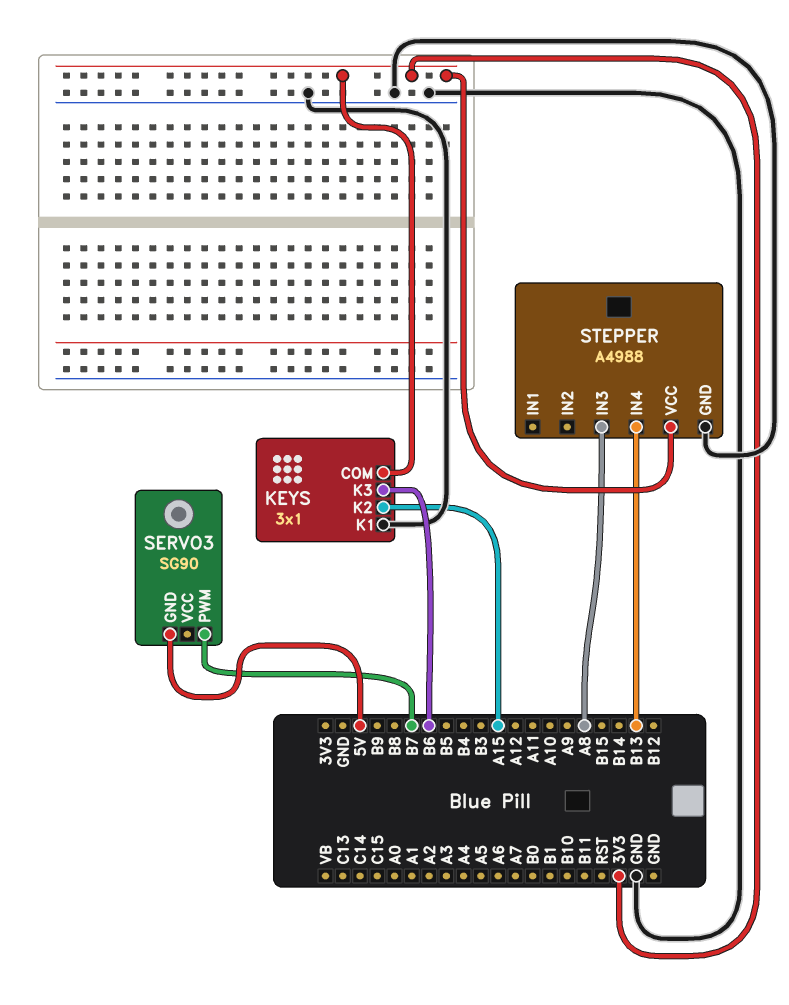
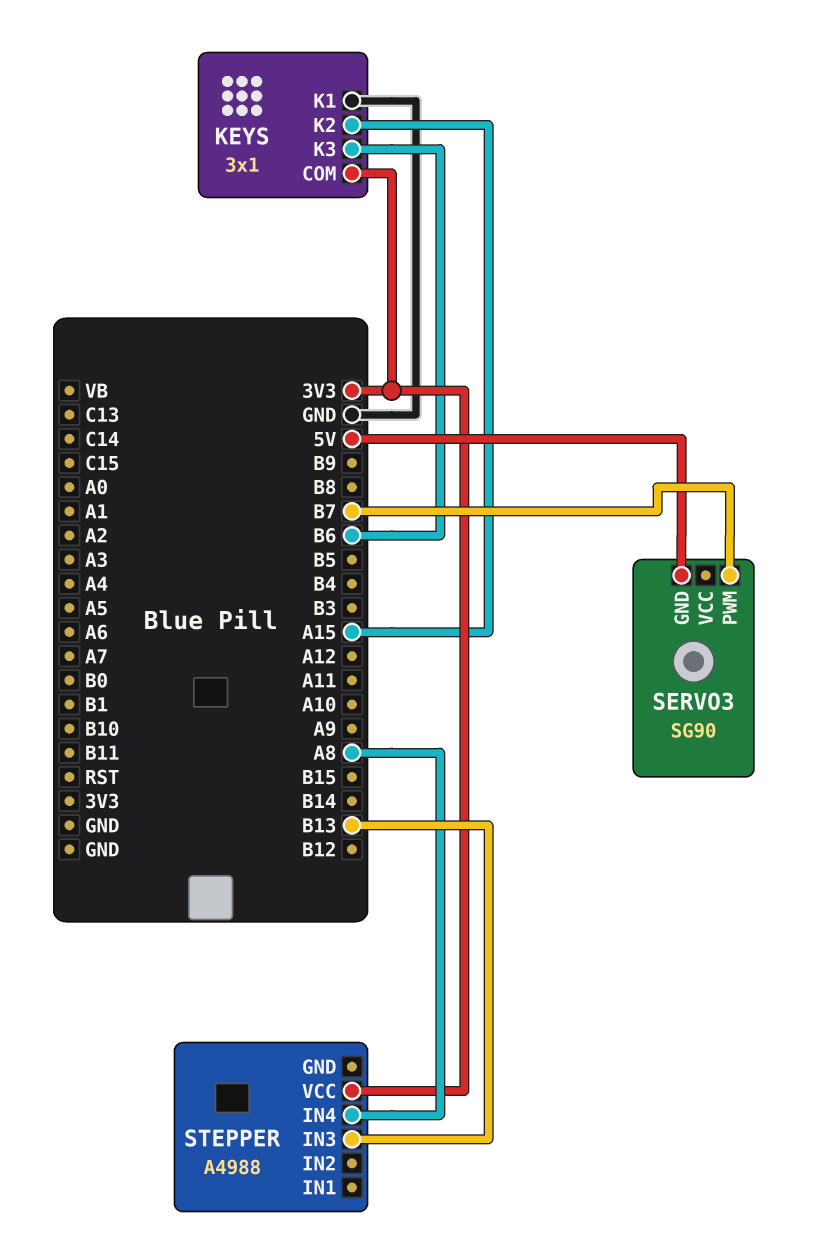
STEPPER pin GND: GND -> none
STEPPER pin IN3: A8 -> B13
STEPPER pin IN4: B13 -> A8

